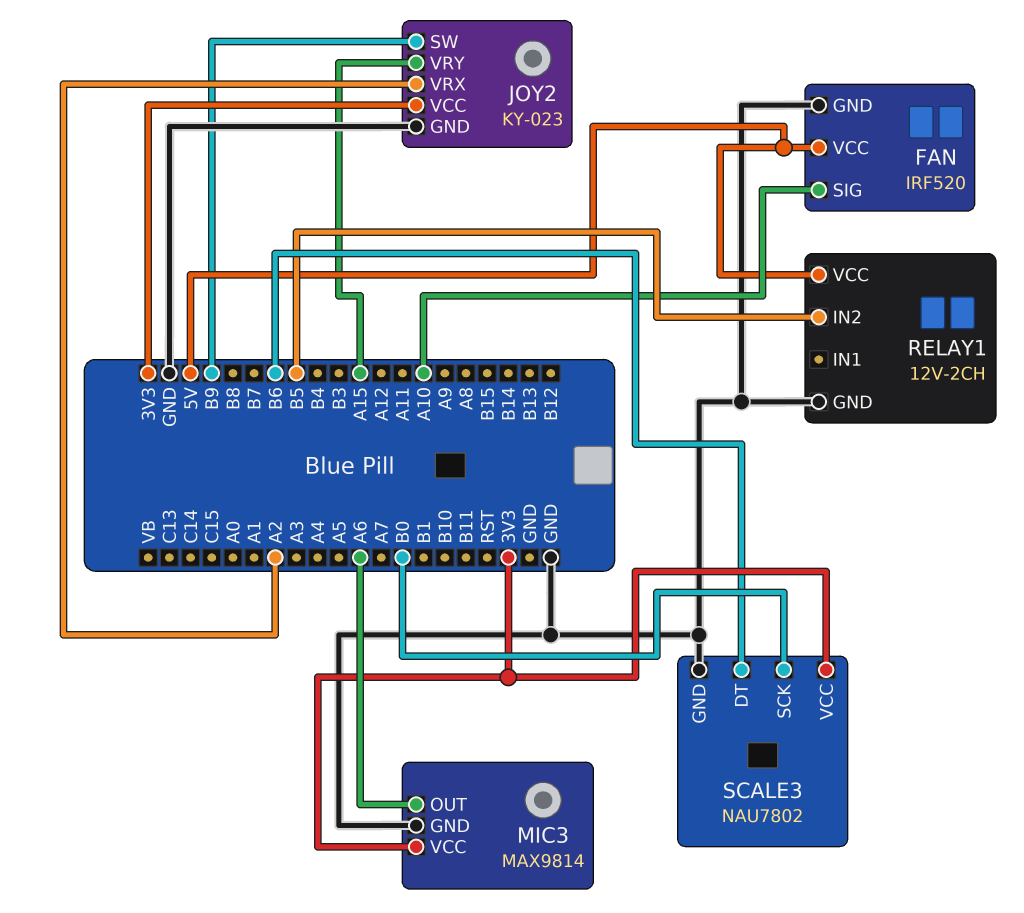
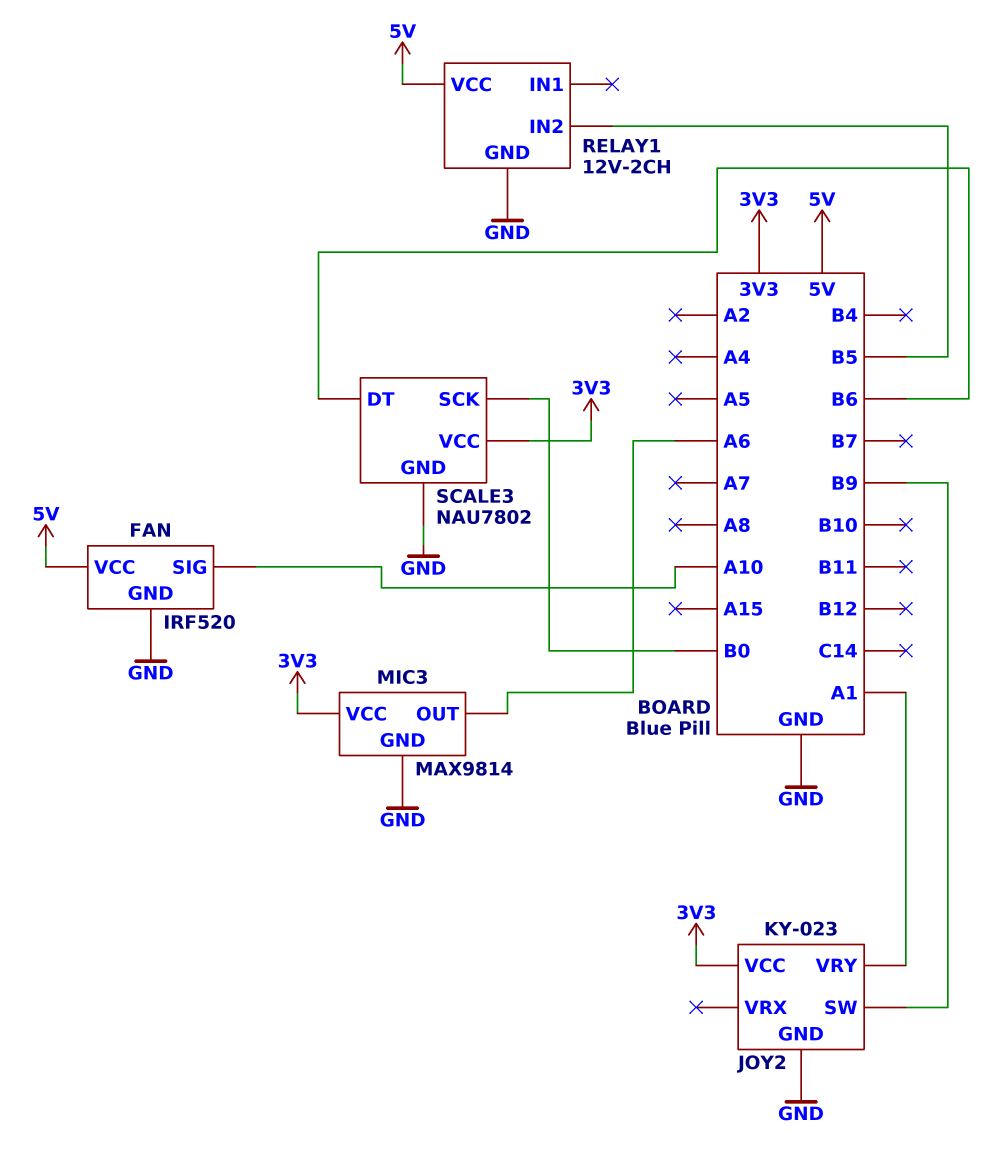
JOY2 pin VRX: A2 -> none
JOY2 pin VRY: A15 -> A1

